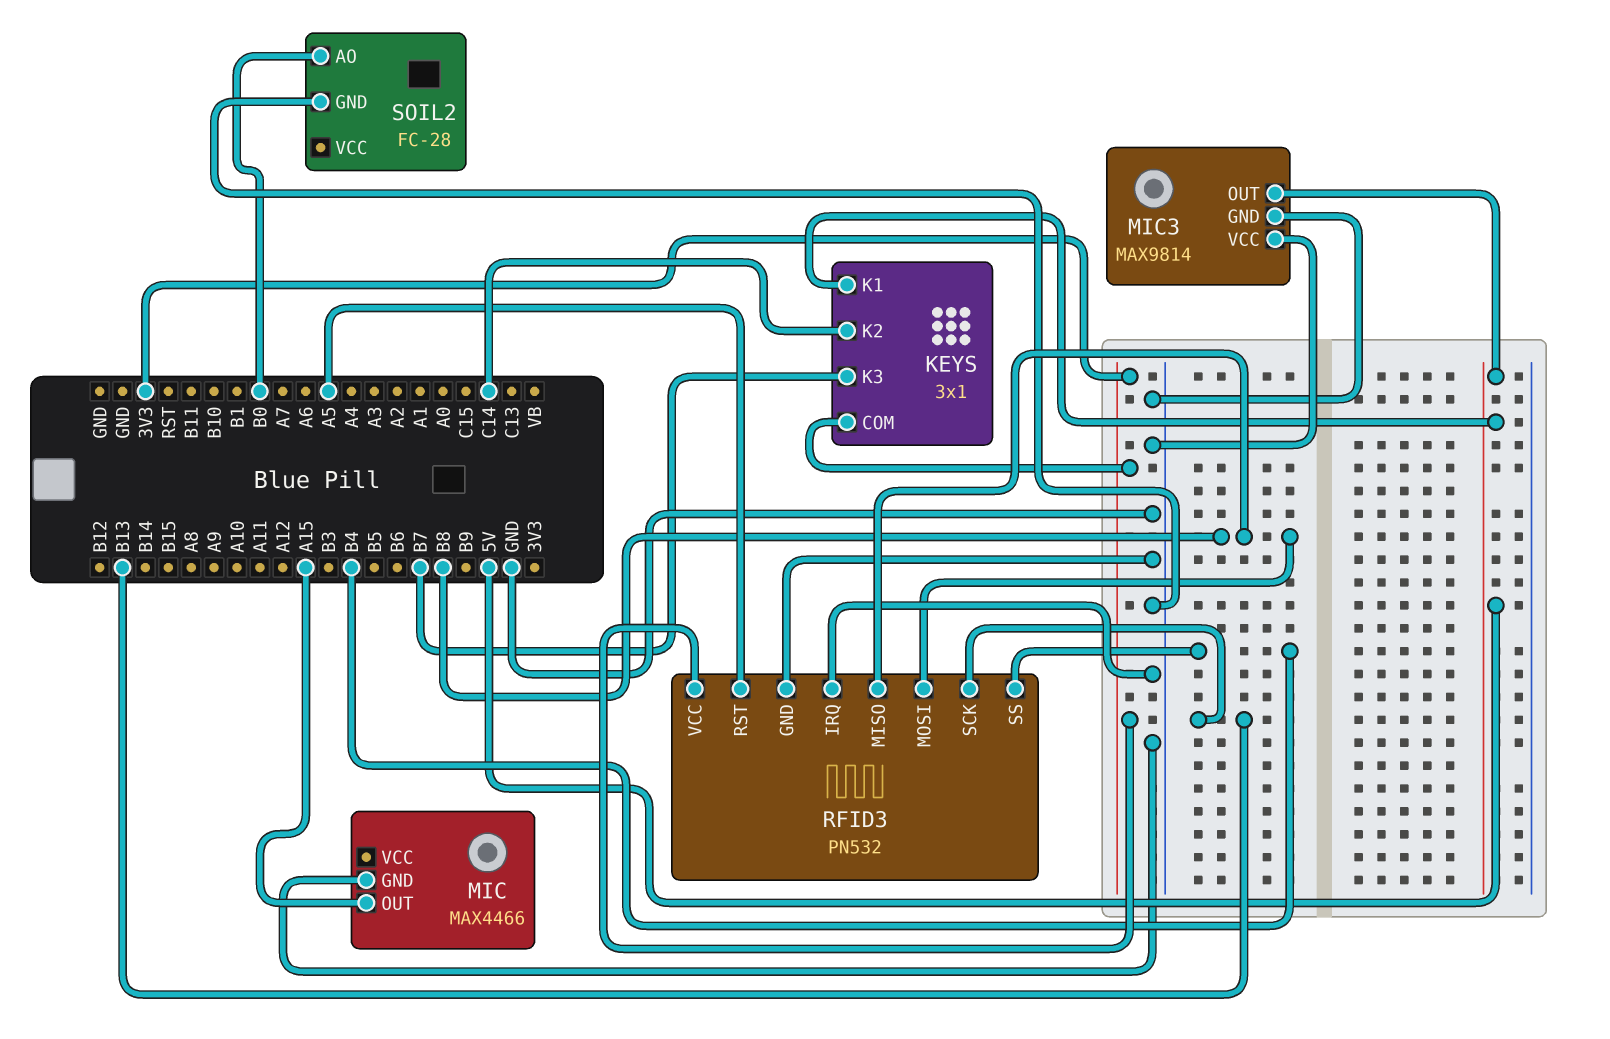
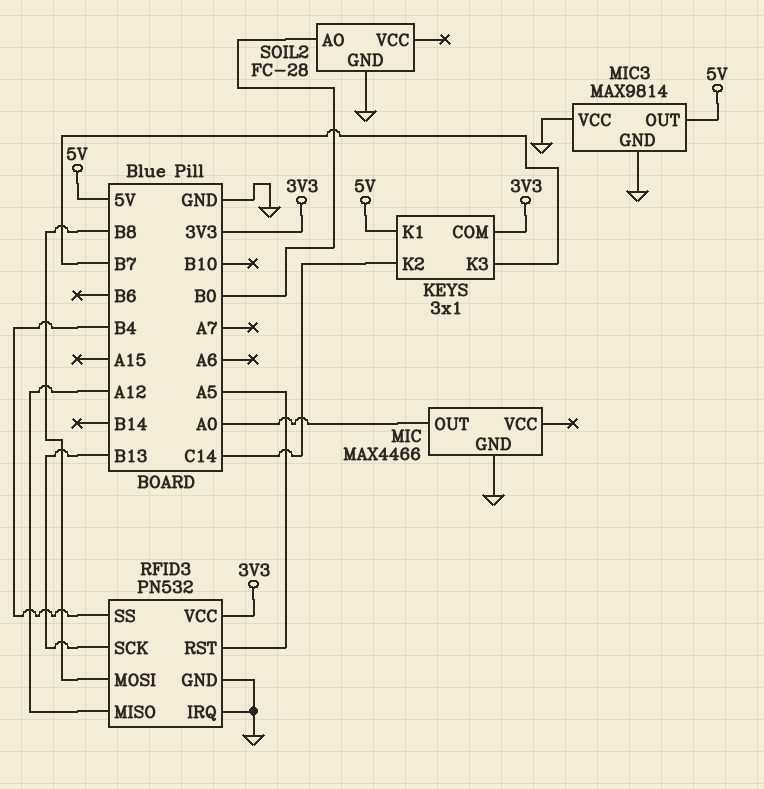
MIC pin OUT: A15 -> A0
RFID3 pin MISO: B8 -> A12

